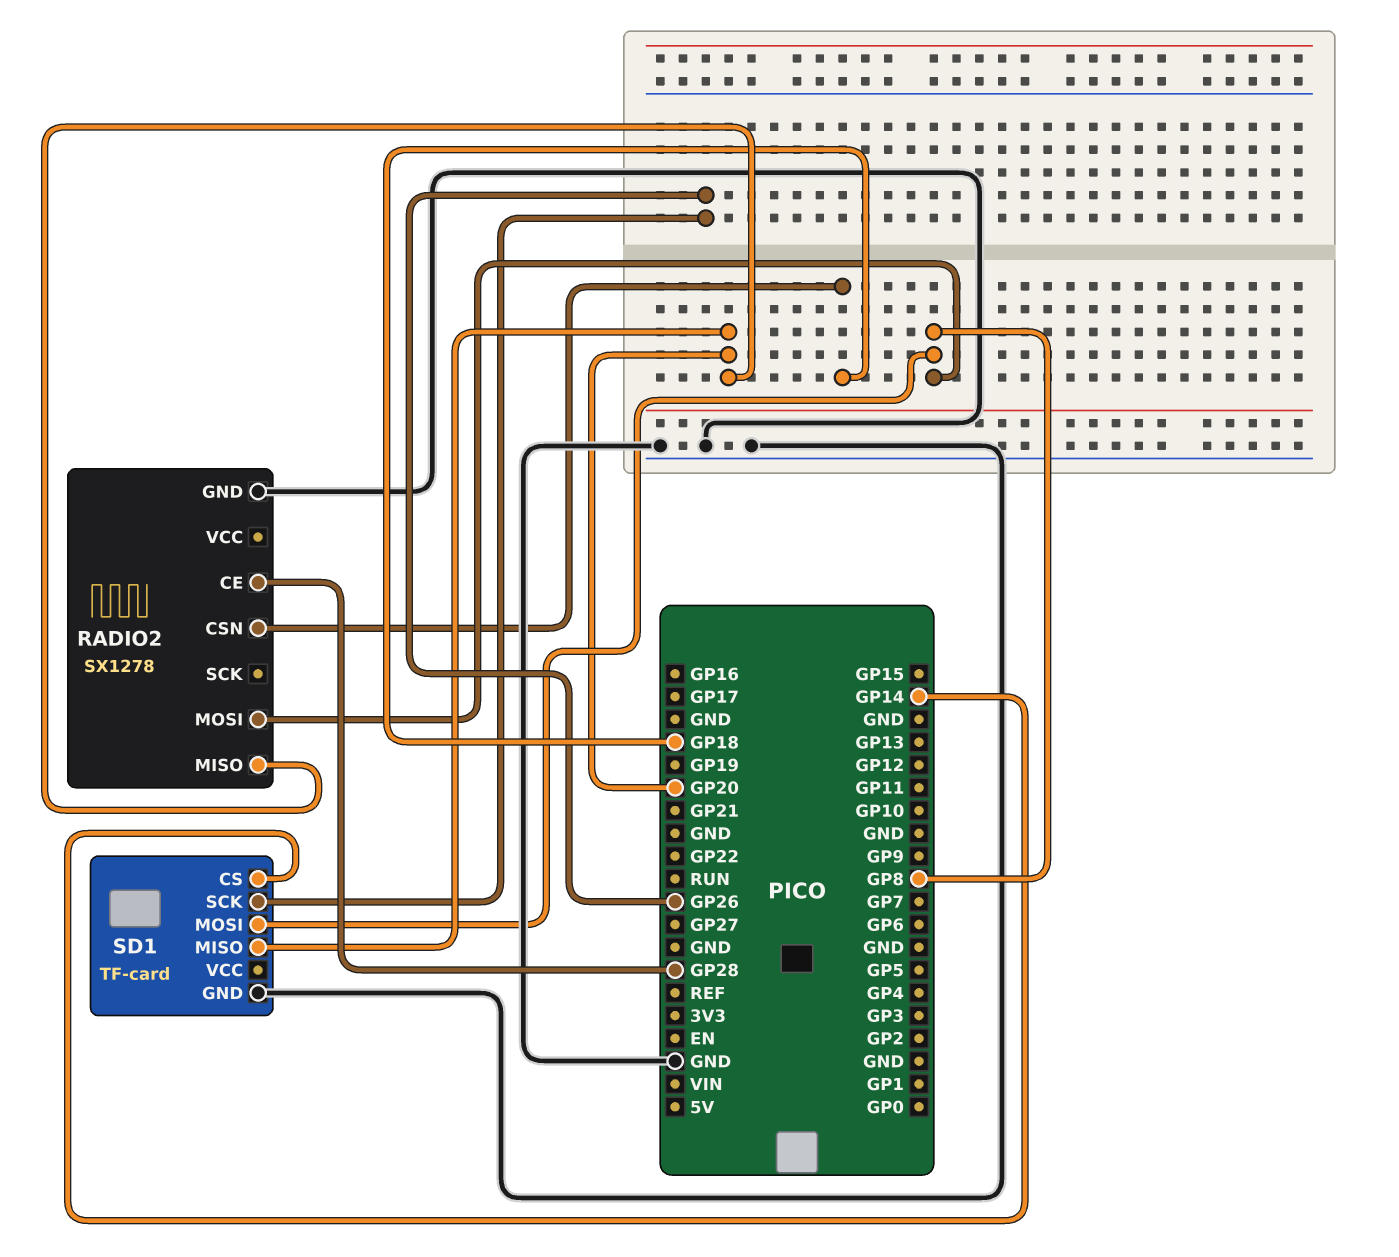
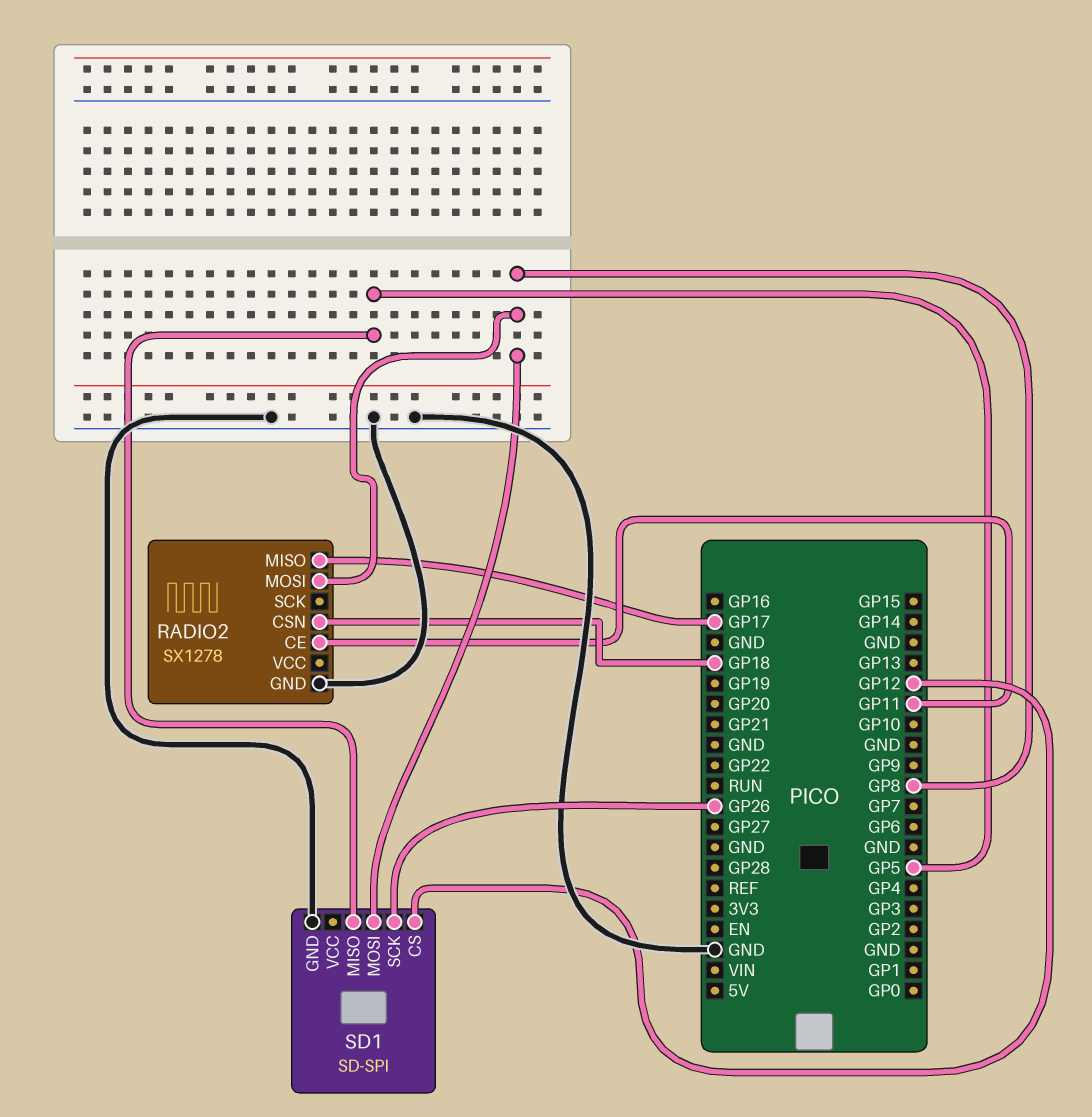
RADIO2 pin CE: GP28 -> GP11
RADIO2 pin MISO: GP20 -> GP17
SD1: TF-card -> SD-SPI
SD1 pin CS: GP14 -> GP12
SD1 pin MISO: GP20 -> GP5

